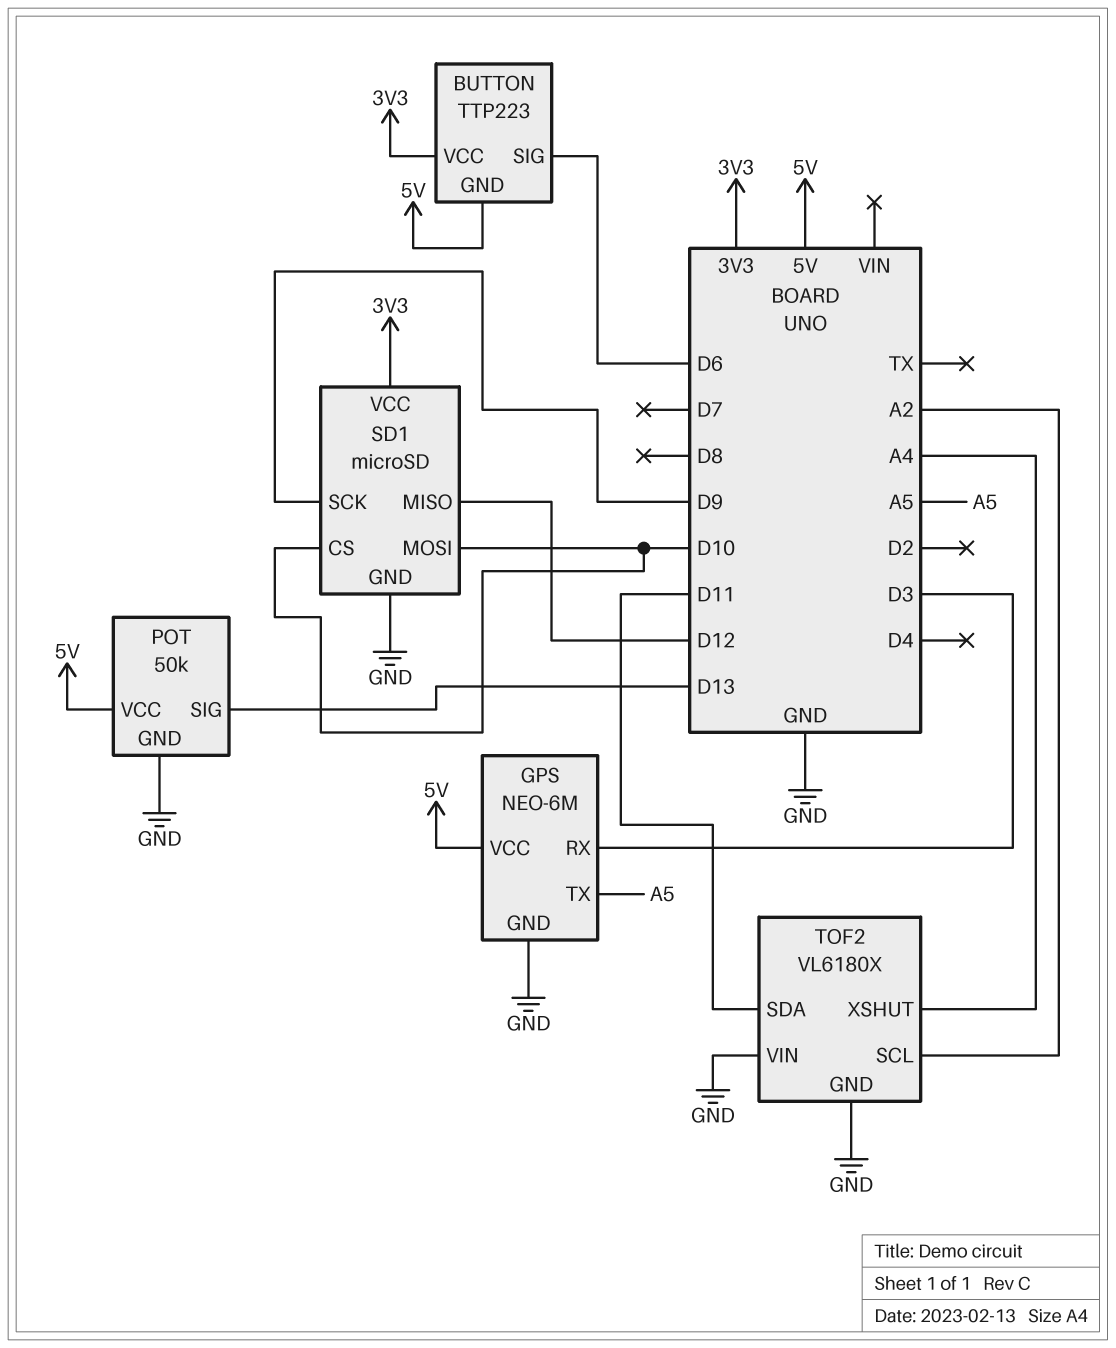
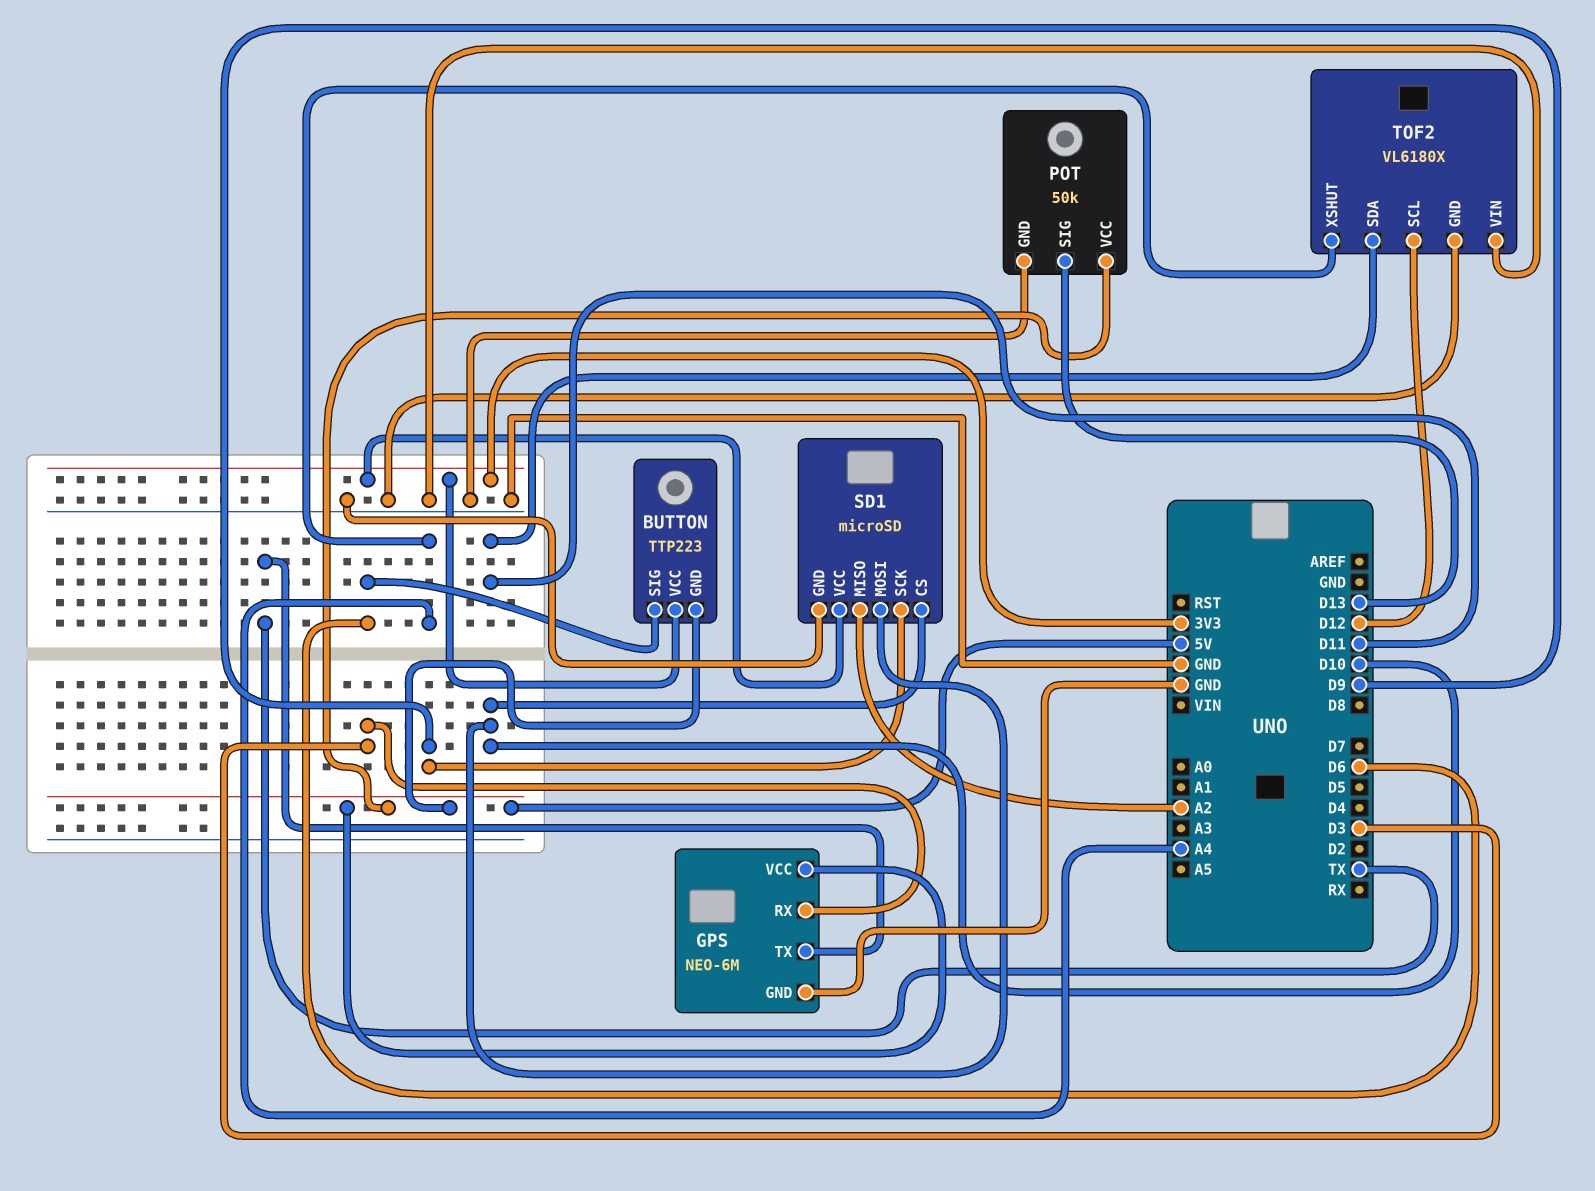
GPS pin TX: A5 -> TX
SD1 pin MISO: D12 -> A2
TOF2 pin SCL: A2 -> D12

